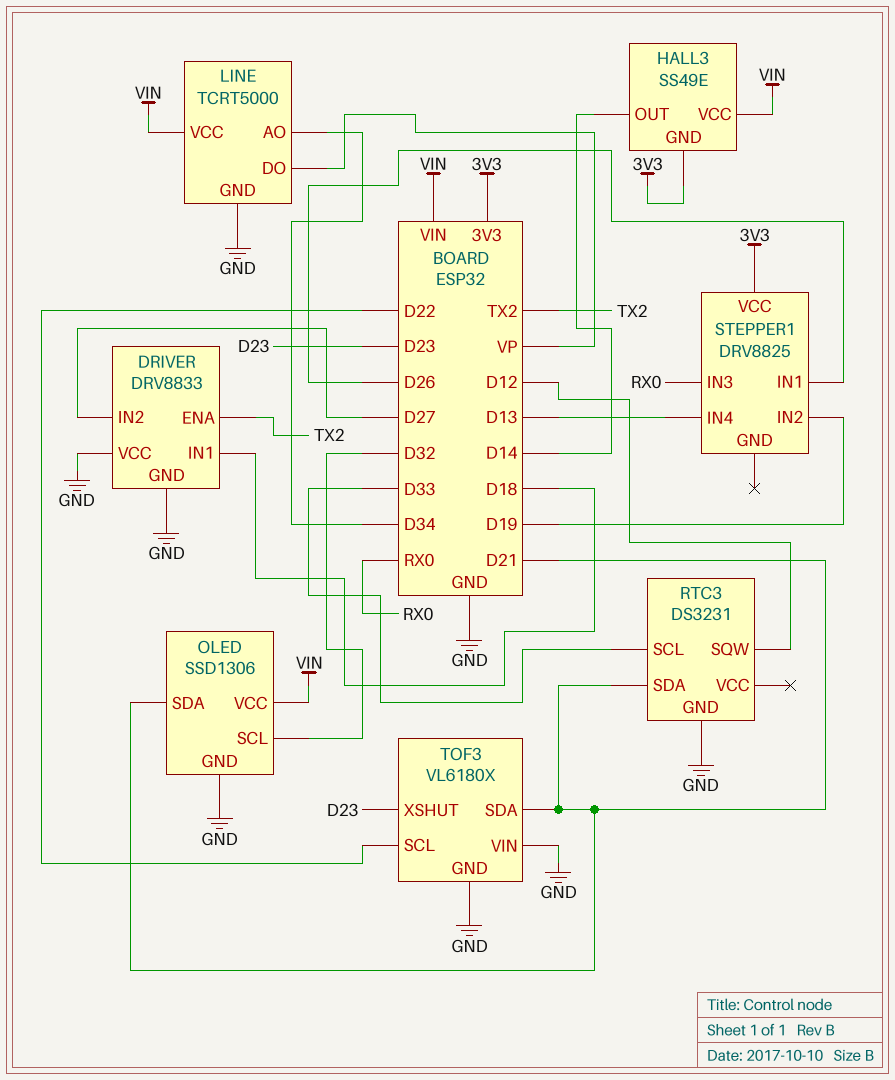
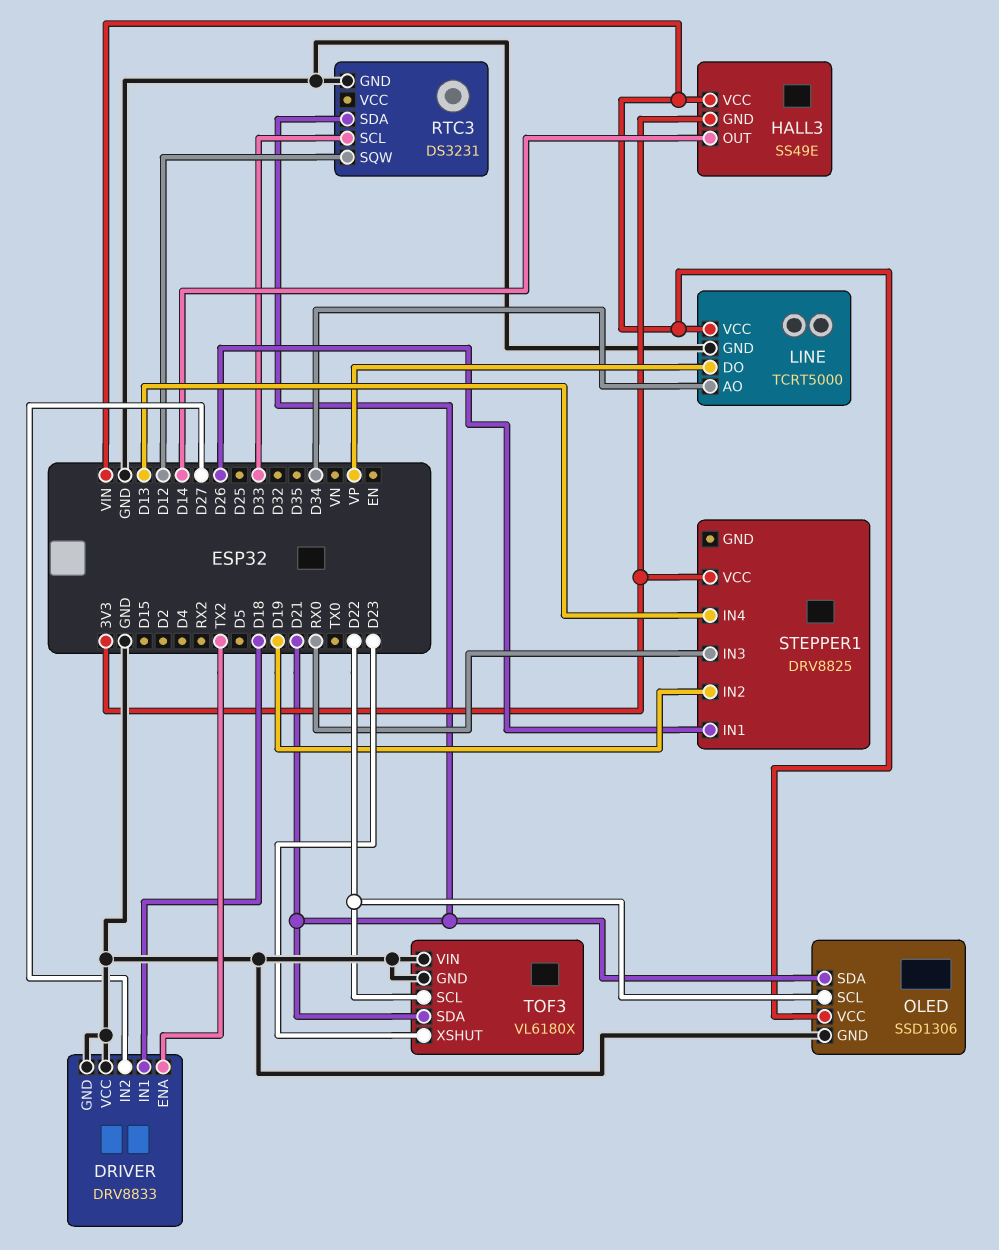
OLED pin SCL: D32 -> D22

